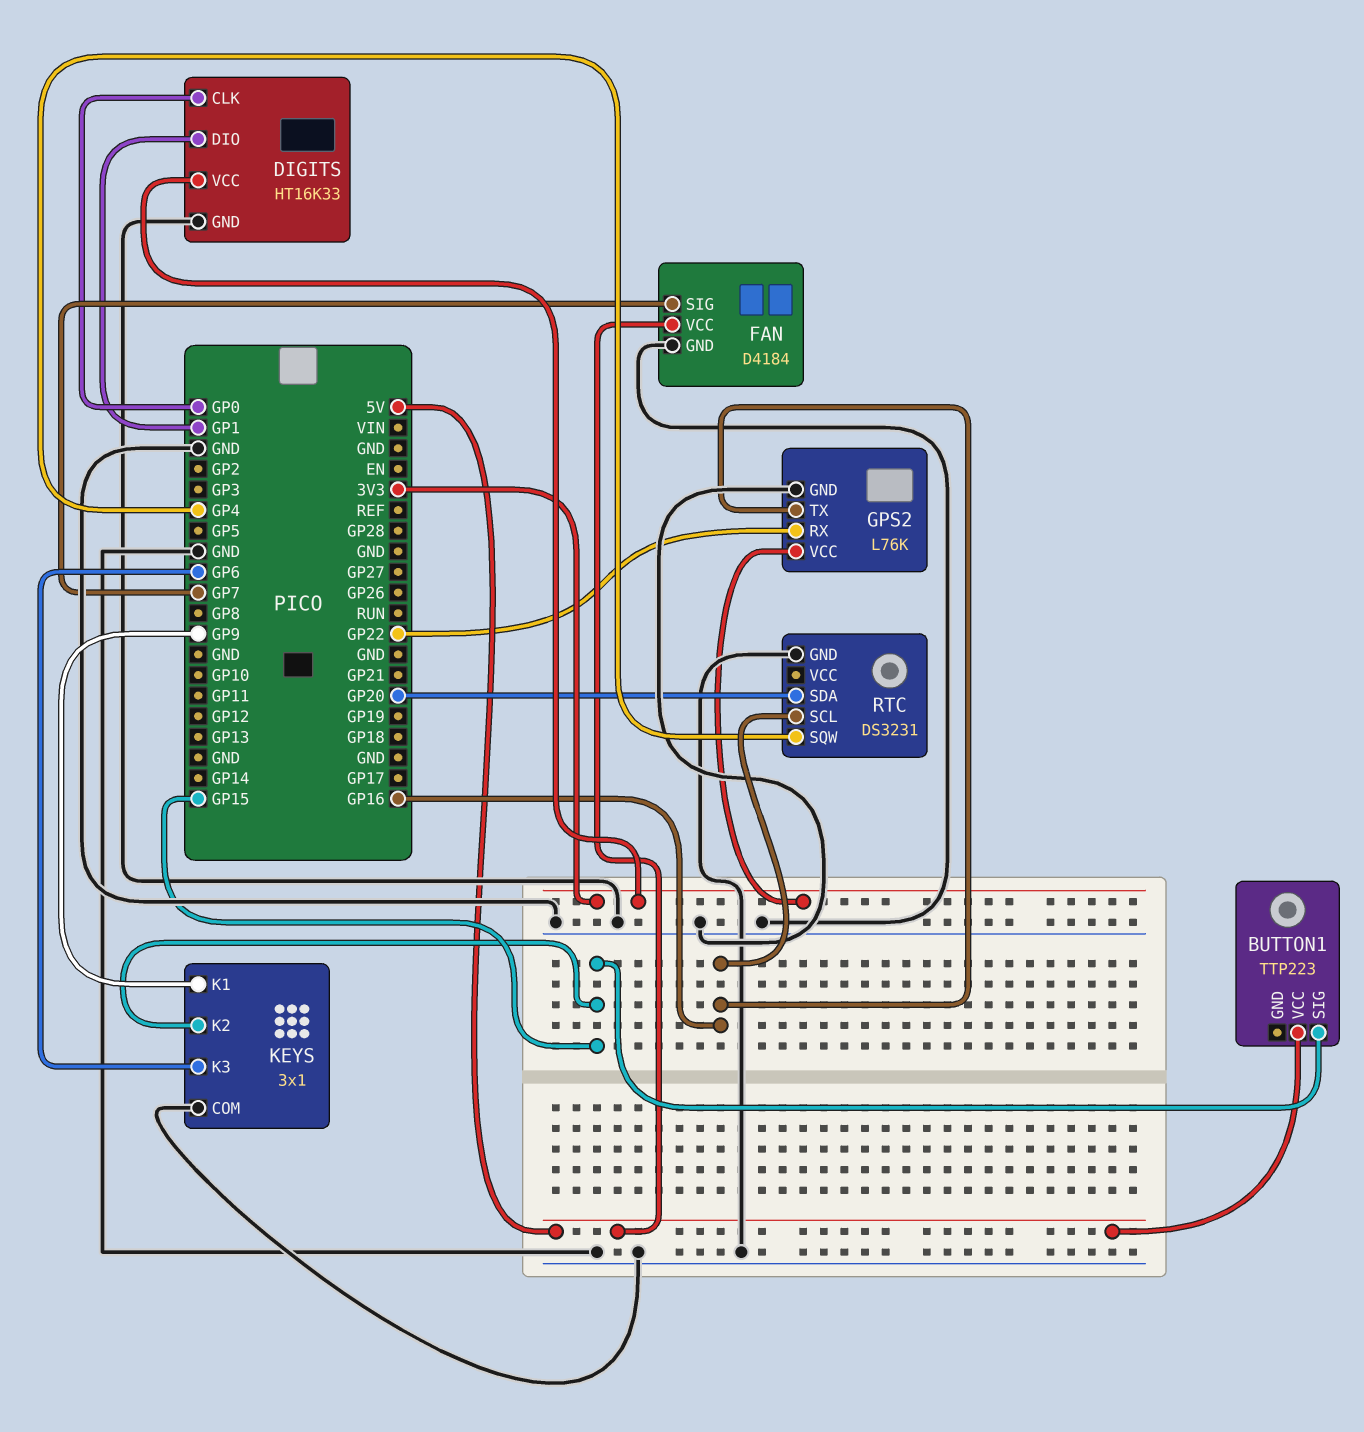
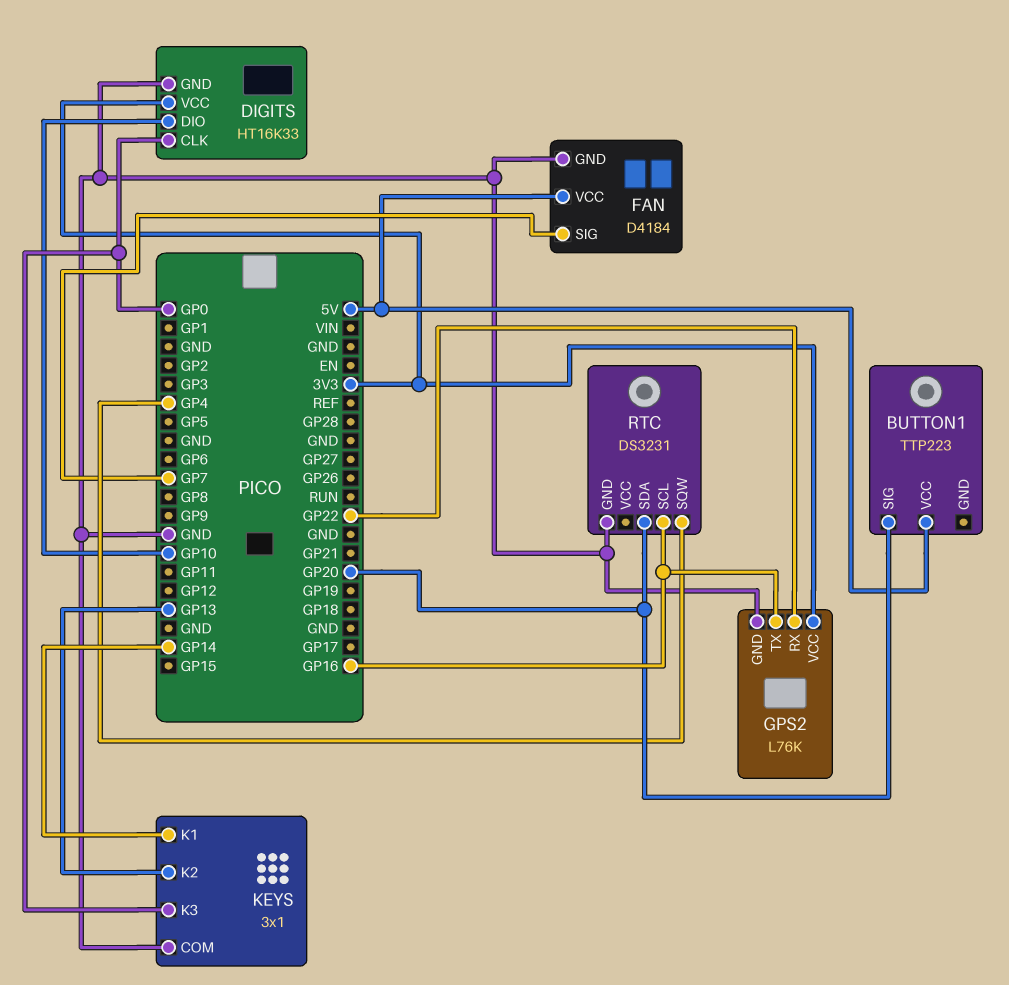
BUTTON1 pin SIG: GP15 -> GP20
DIGITS pin DIO: GP1 -> GP10
KEYS pin K1: GP9 -> GP14
KEYS pin K2: GP15 -> GP13
KEYS pin K3: GP6 -> GP0

